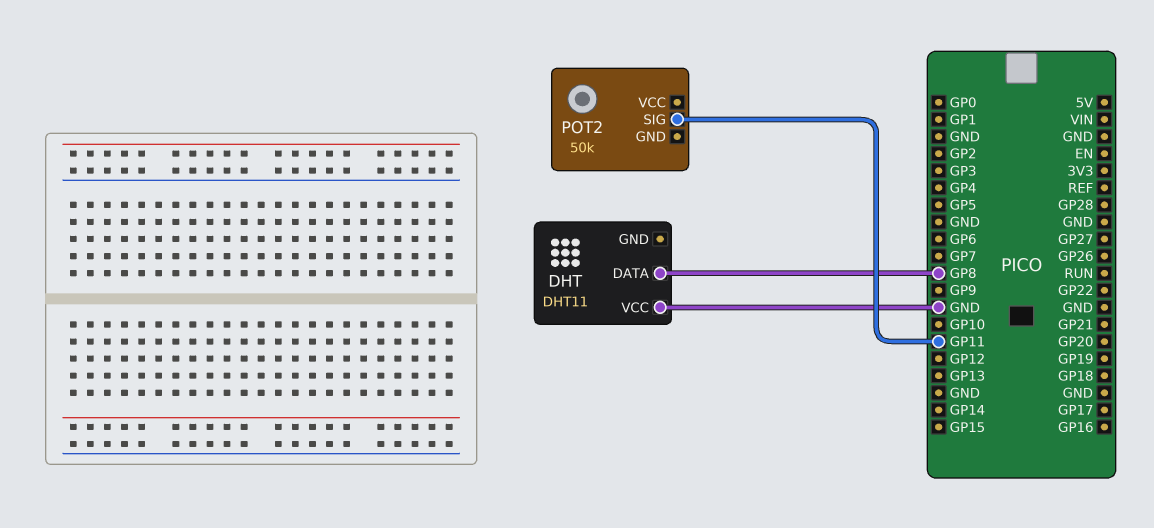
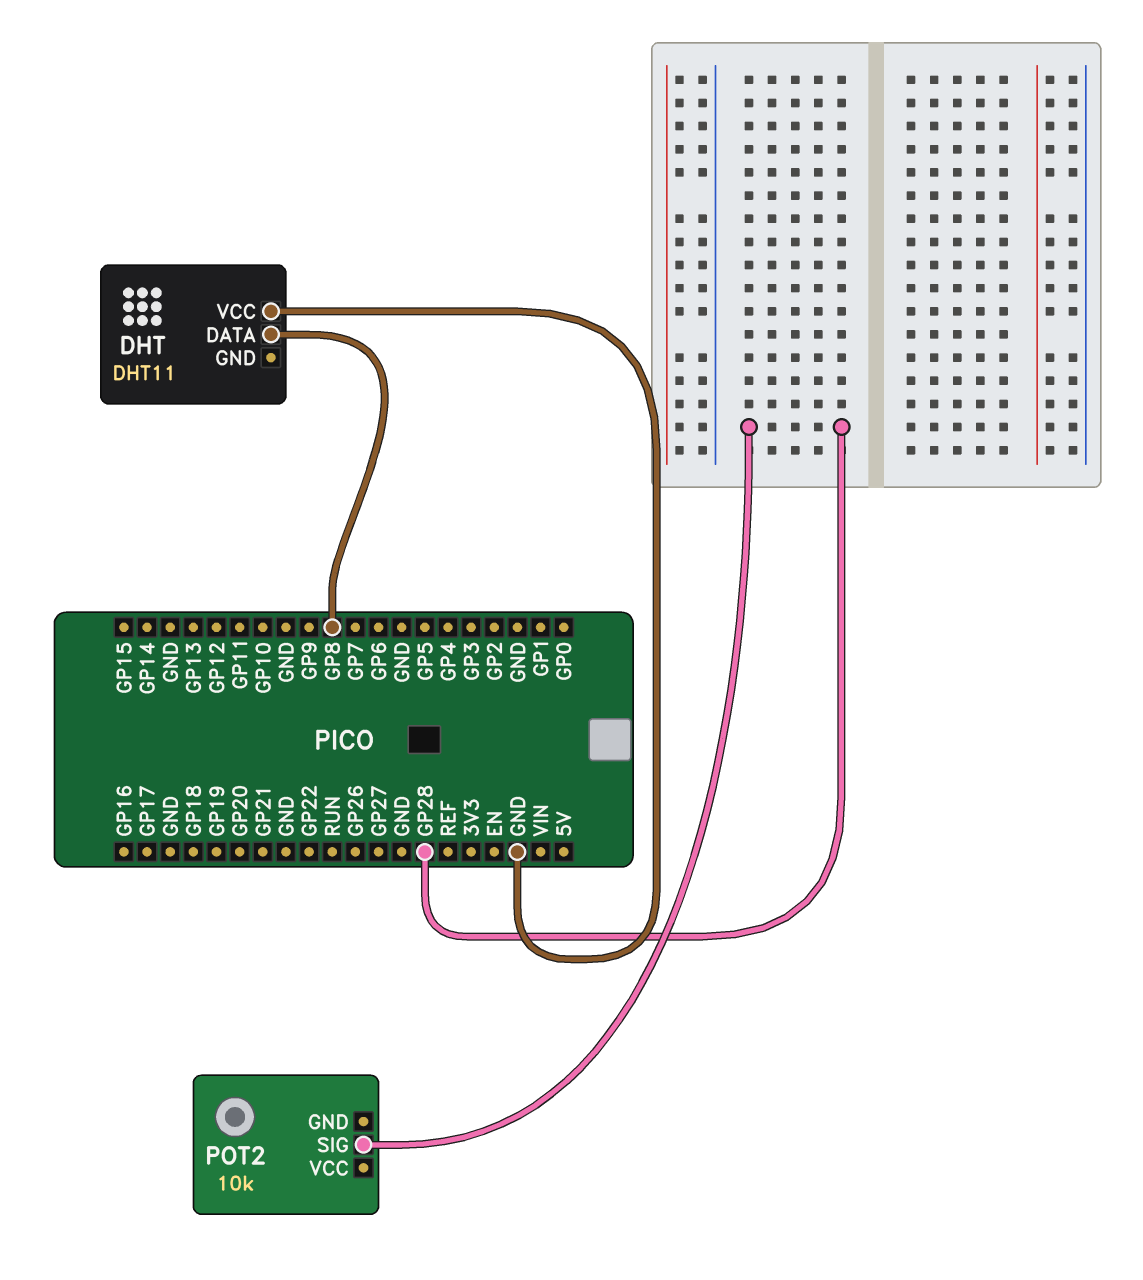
POT2: 50k -> 10k
POT2 pin SIG: GP11 -> GP28

